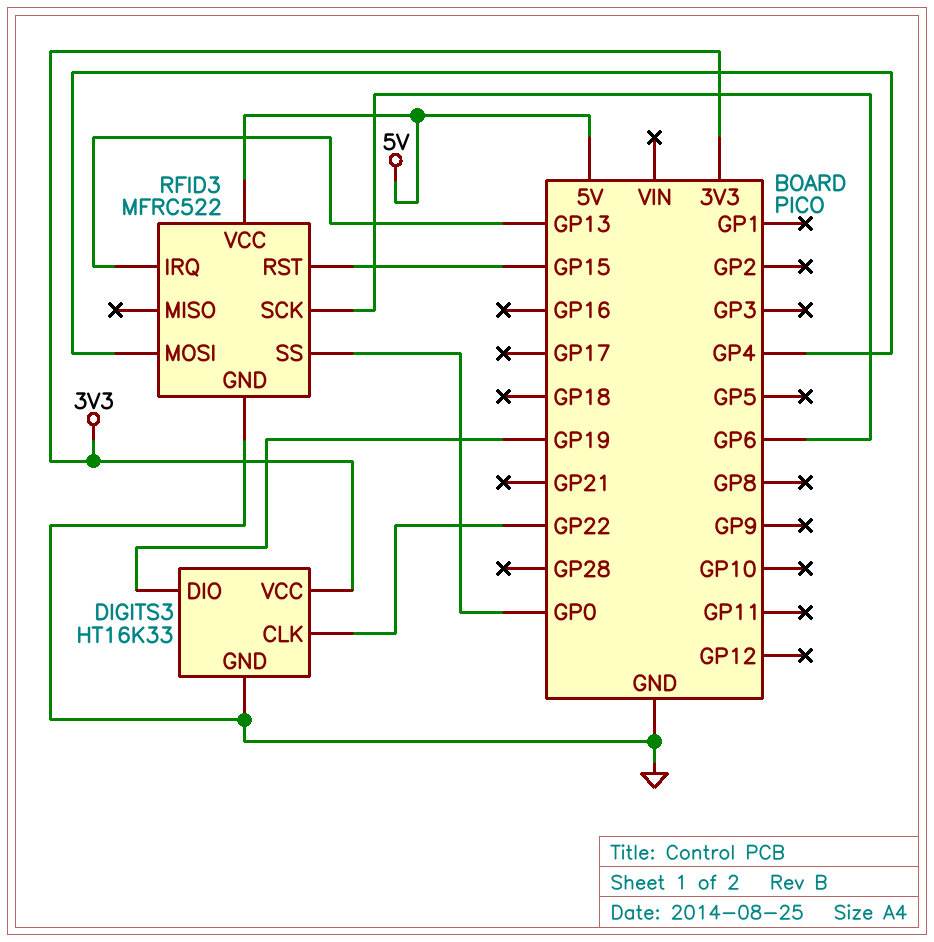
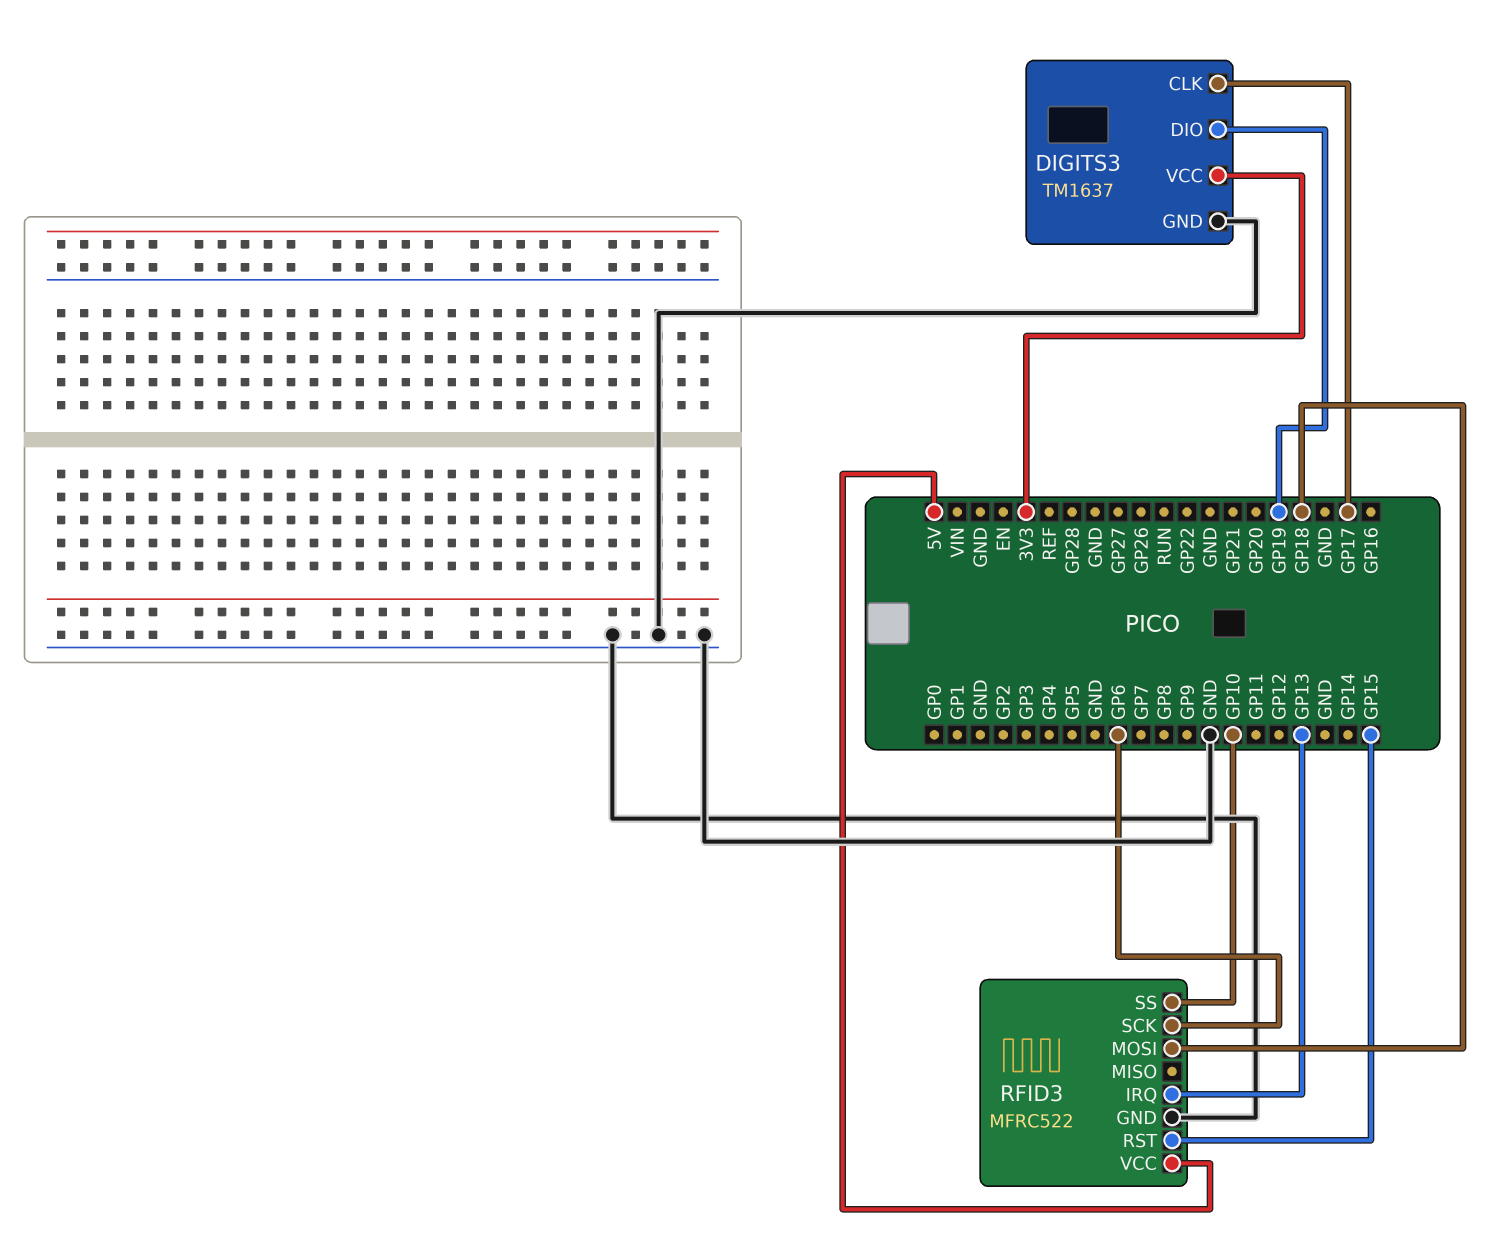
DIGITS3: HT16K33 -> TM1637
DIGITS3 pin CLK: GP22 -> GP17
RFID3 pin MOSI: GP4 -> GP18
RFID3 pin SS: GP0 -> GP10

